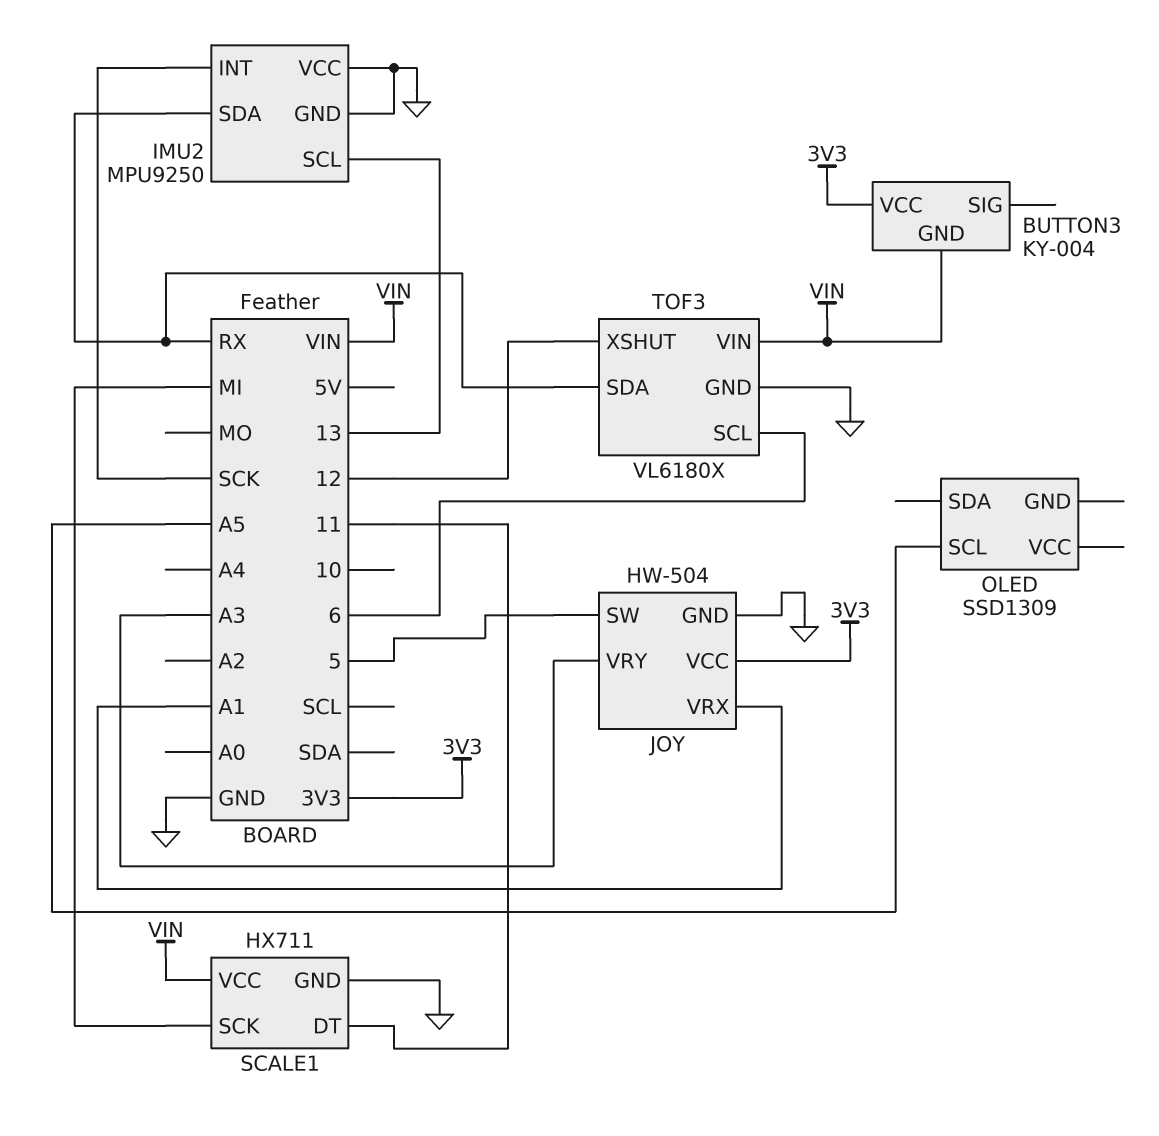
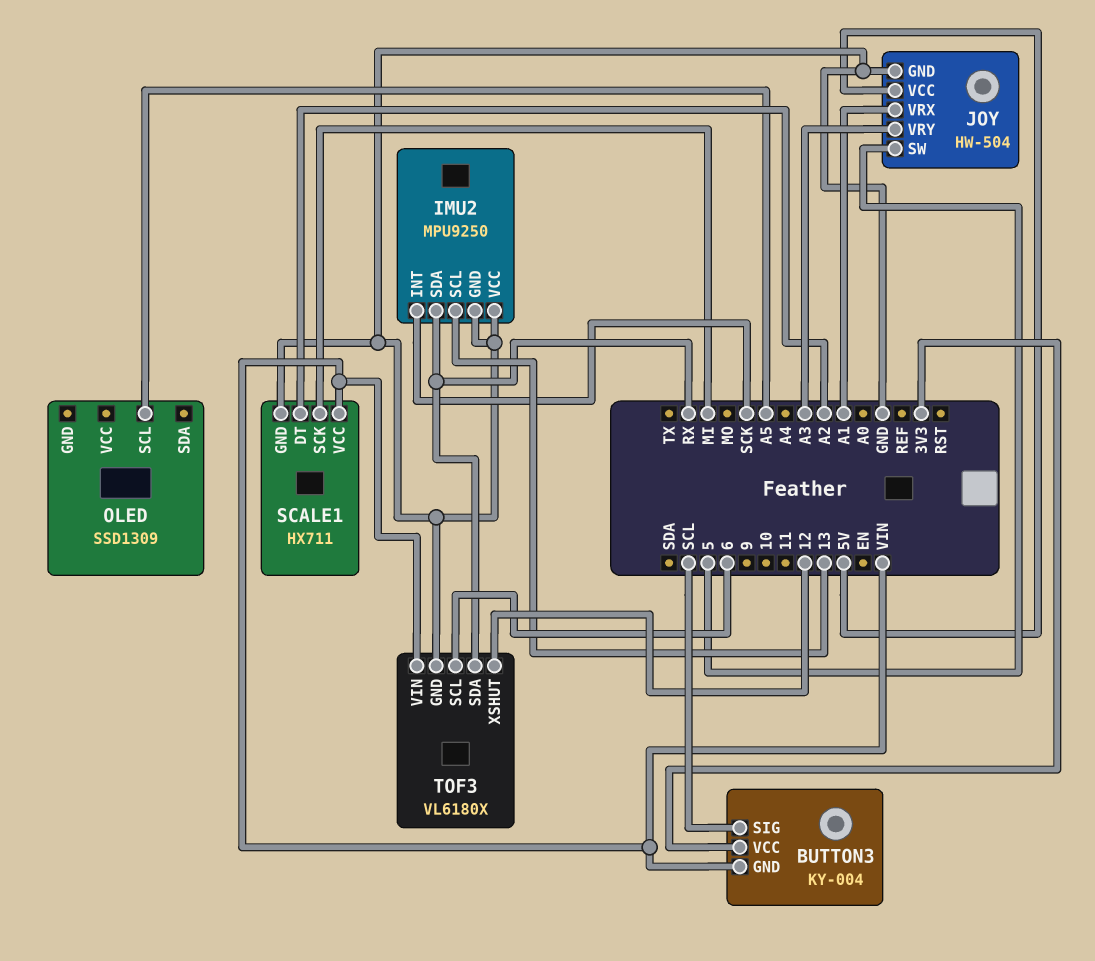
BUTTON3 pin SIG: none -> SCL
JOY pin VCC: 3V3 -> 5V
SCALE1 pin DT: 11 -> A2

